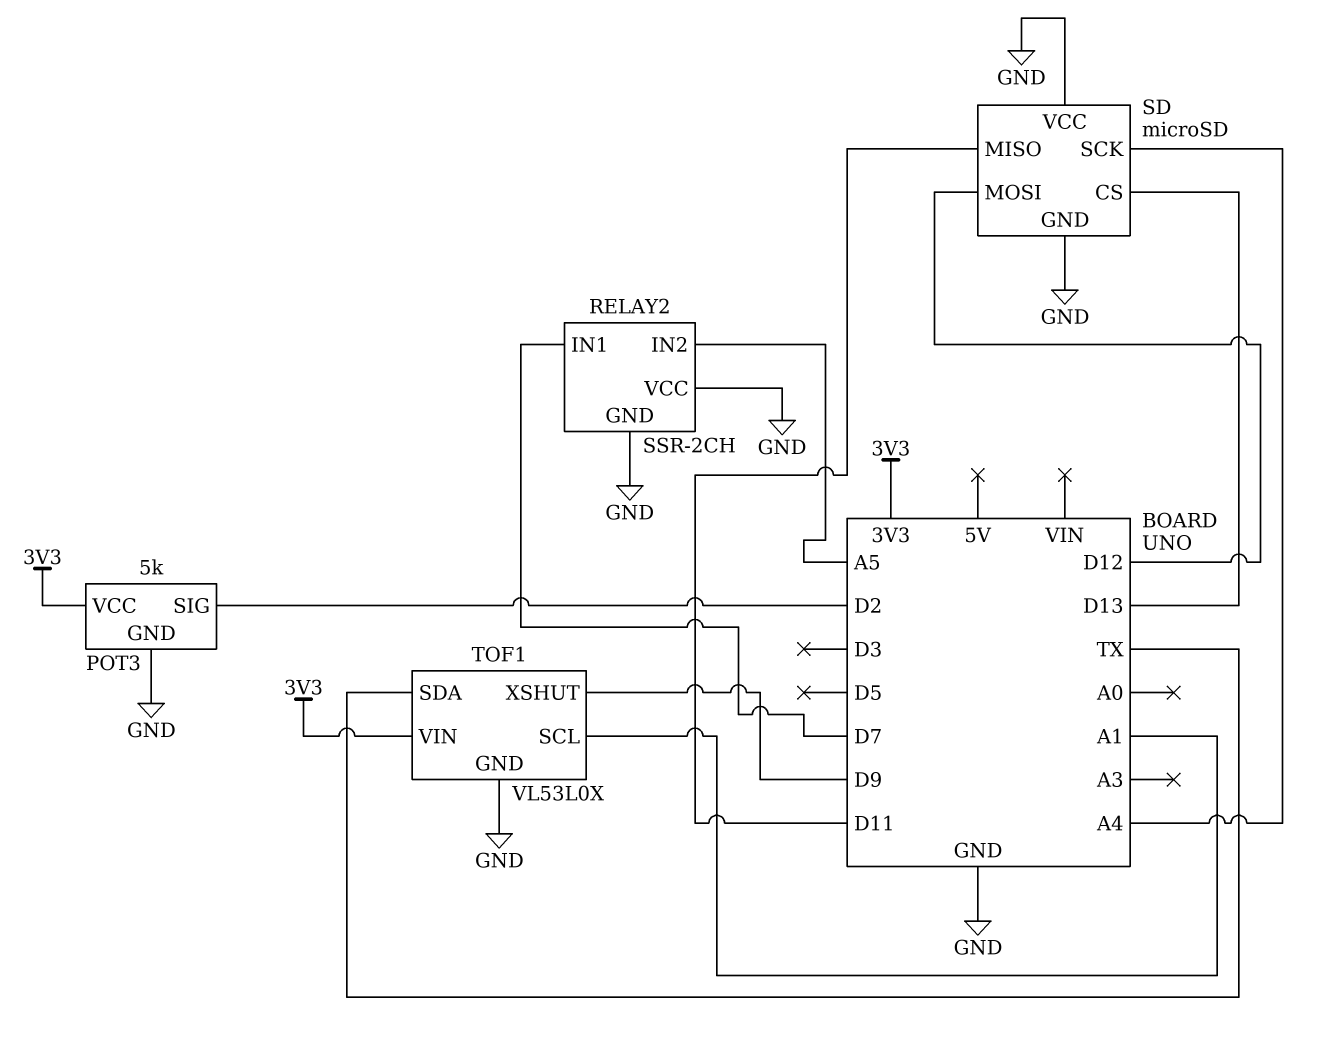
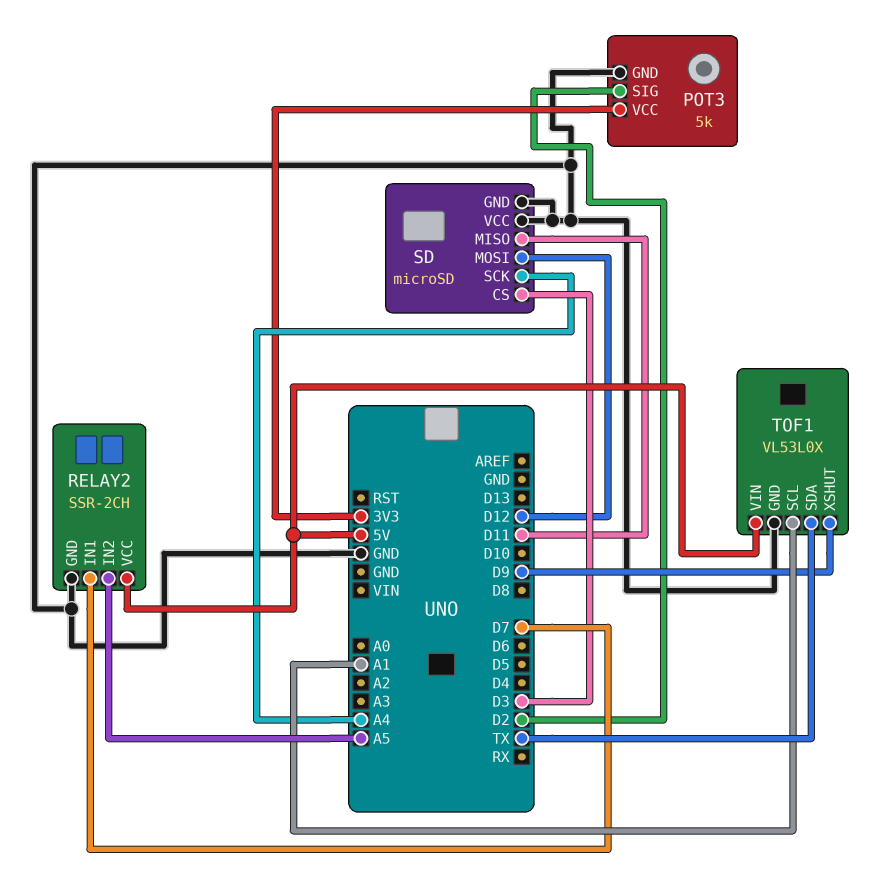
RELAY2 pin VCC: GND -> 5V
SD pin CS: D13 -> D3
TOF1 pin VIN: 3V3 -> 5V

